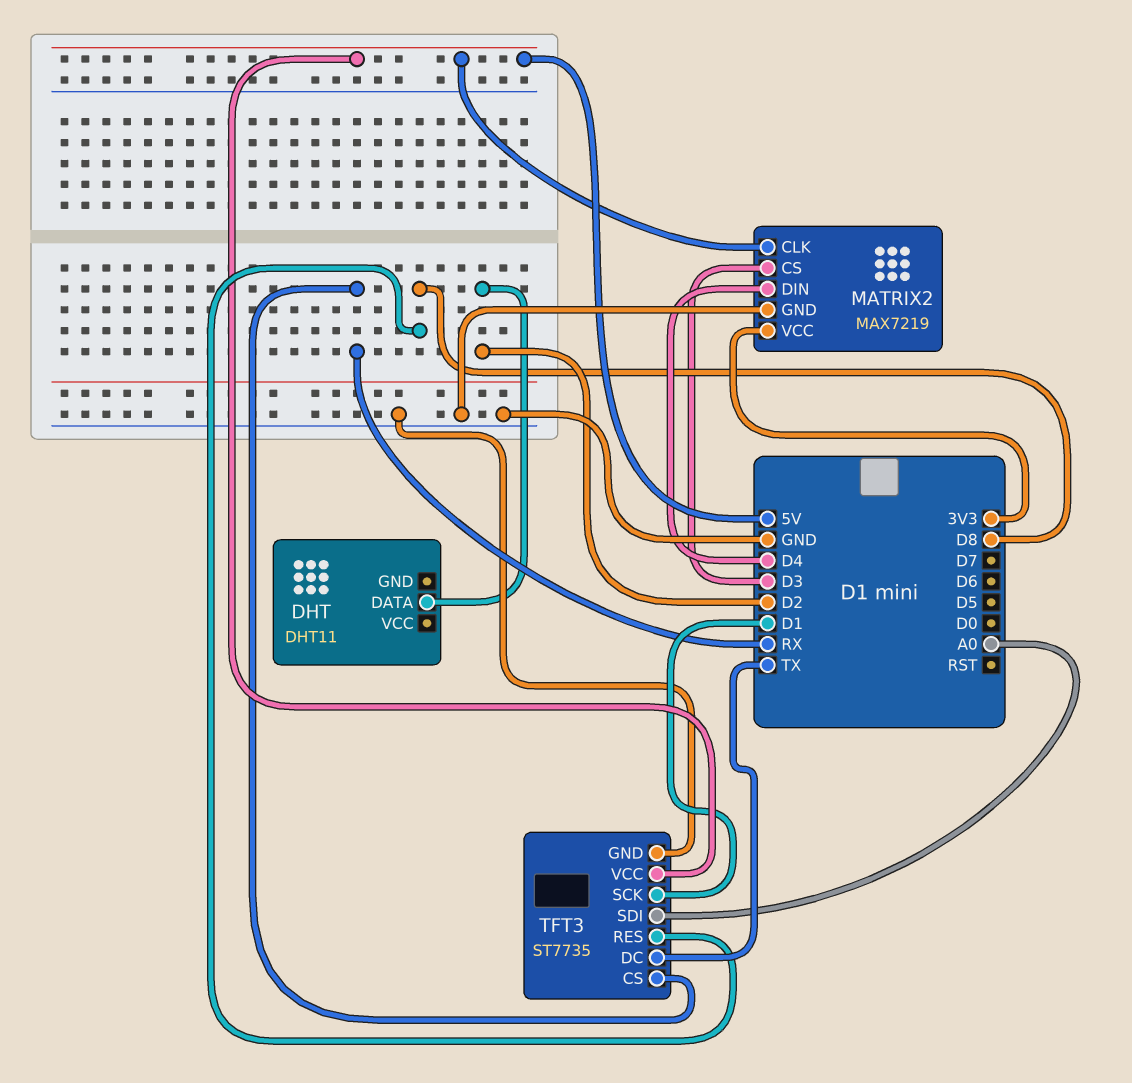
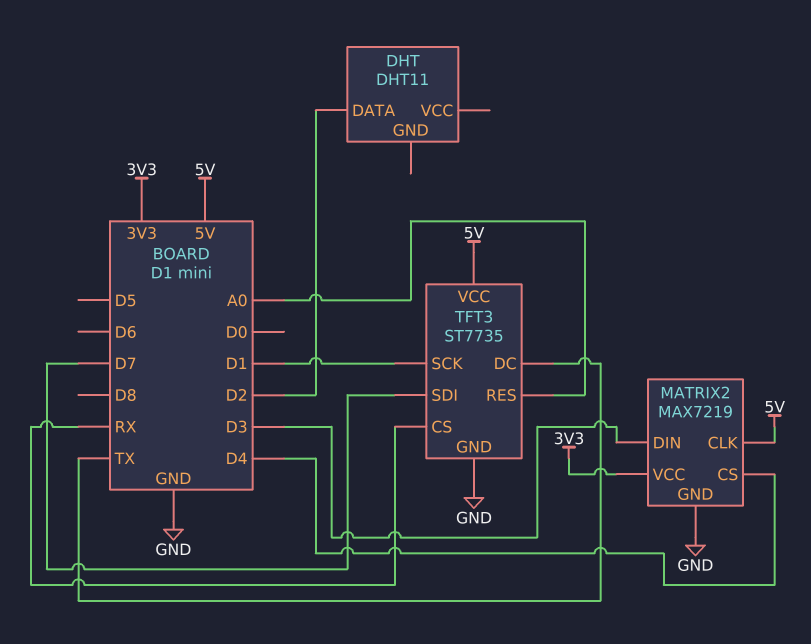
MATRIX2 pin CS: D3 -> D4
MATRIX2 pin DIN: D4 -> D3
TFT3 pin RES: D8 -> A0
TFT3 pin SDI: A0 -> D7

